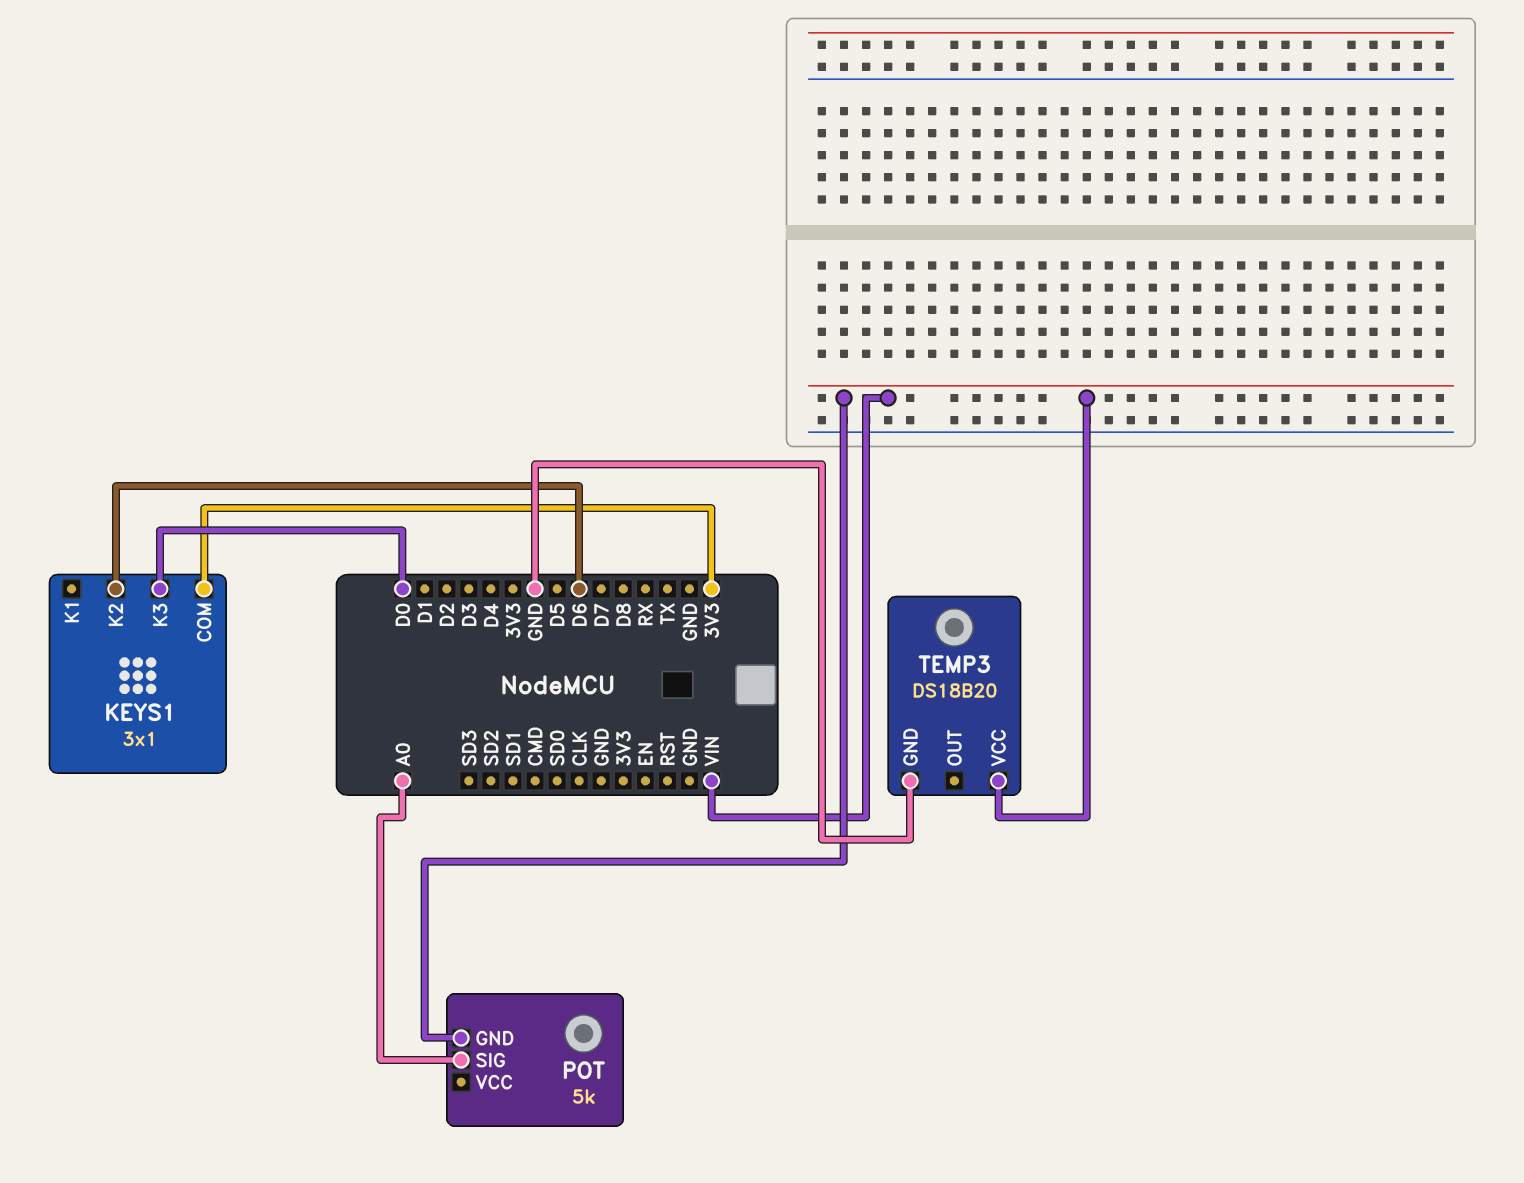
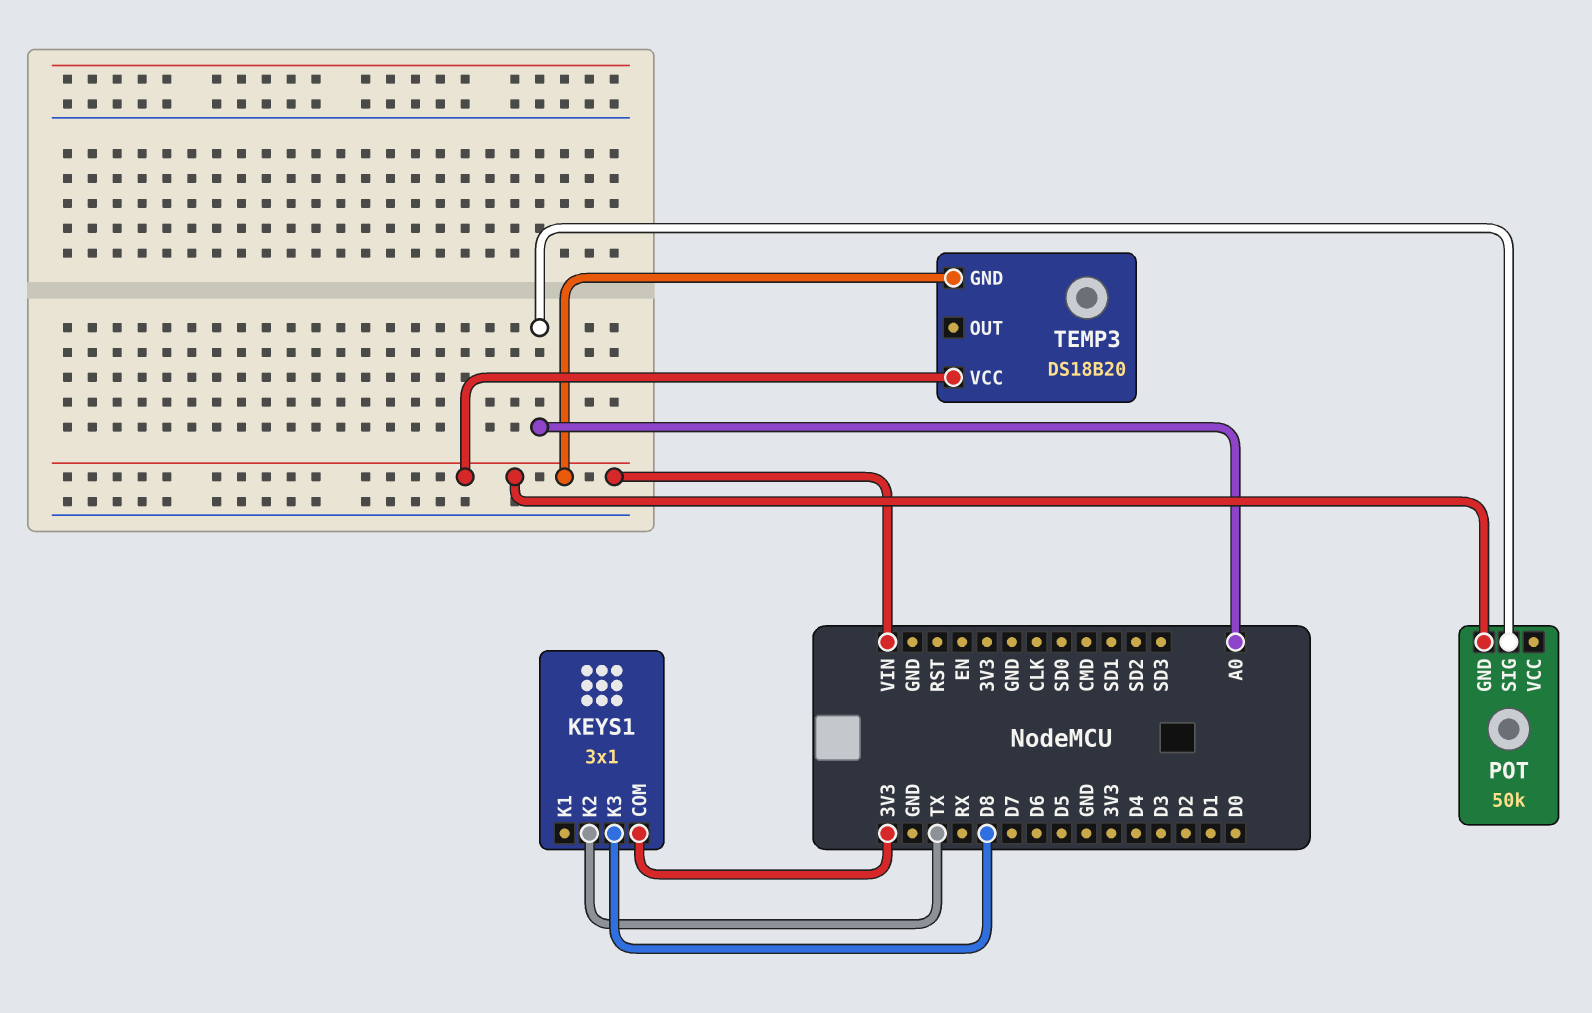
KEYS1 pin K2: D6 -> TX
KEYS1 pin K3: D0 -> D8
POT: 5k -> 50k
TEMP3 pin GND: GND -> VIN

